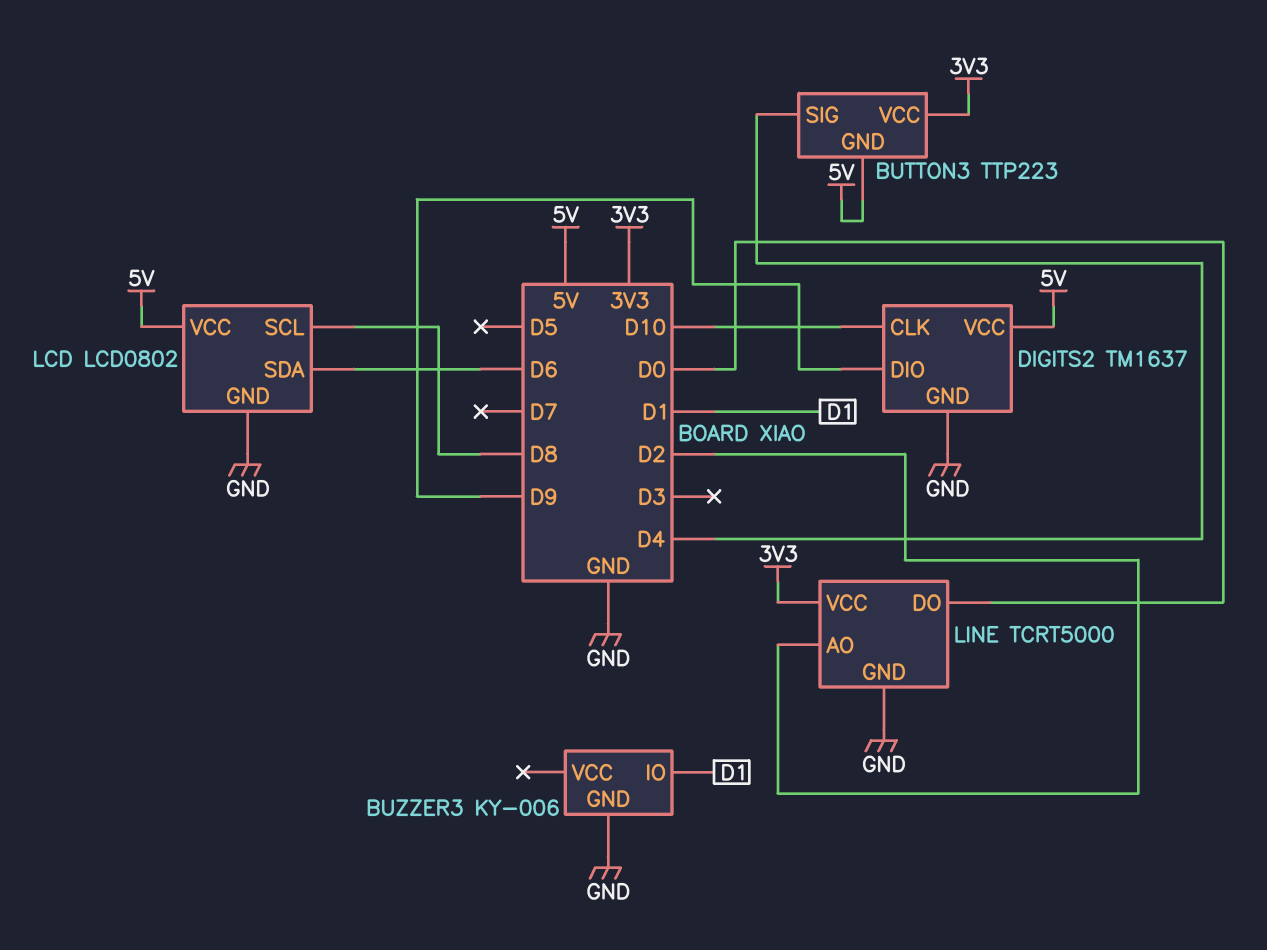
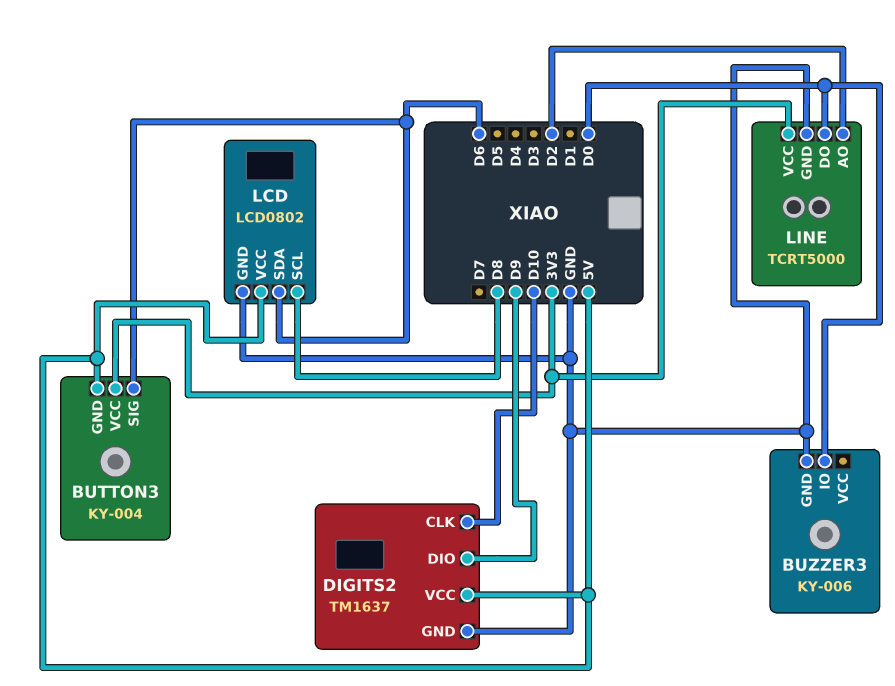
BUTTON3: TTP223 -> KY-004
BUTTON3 pin SIG: D4 -> D6
BUZZER3 pin IO: D1 -> D0

